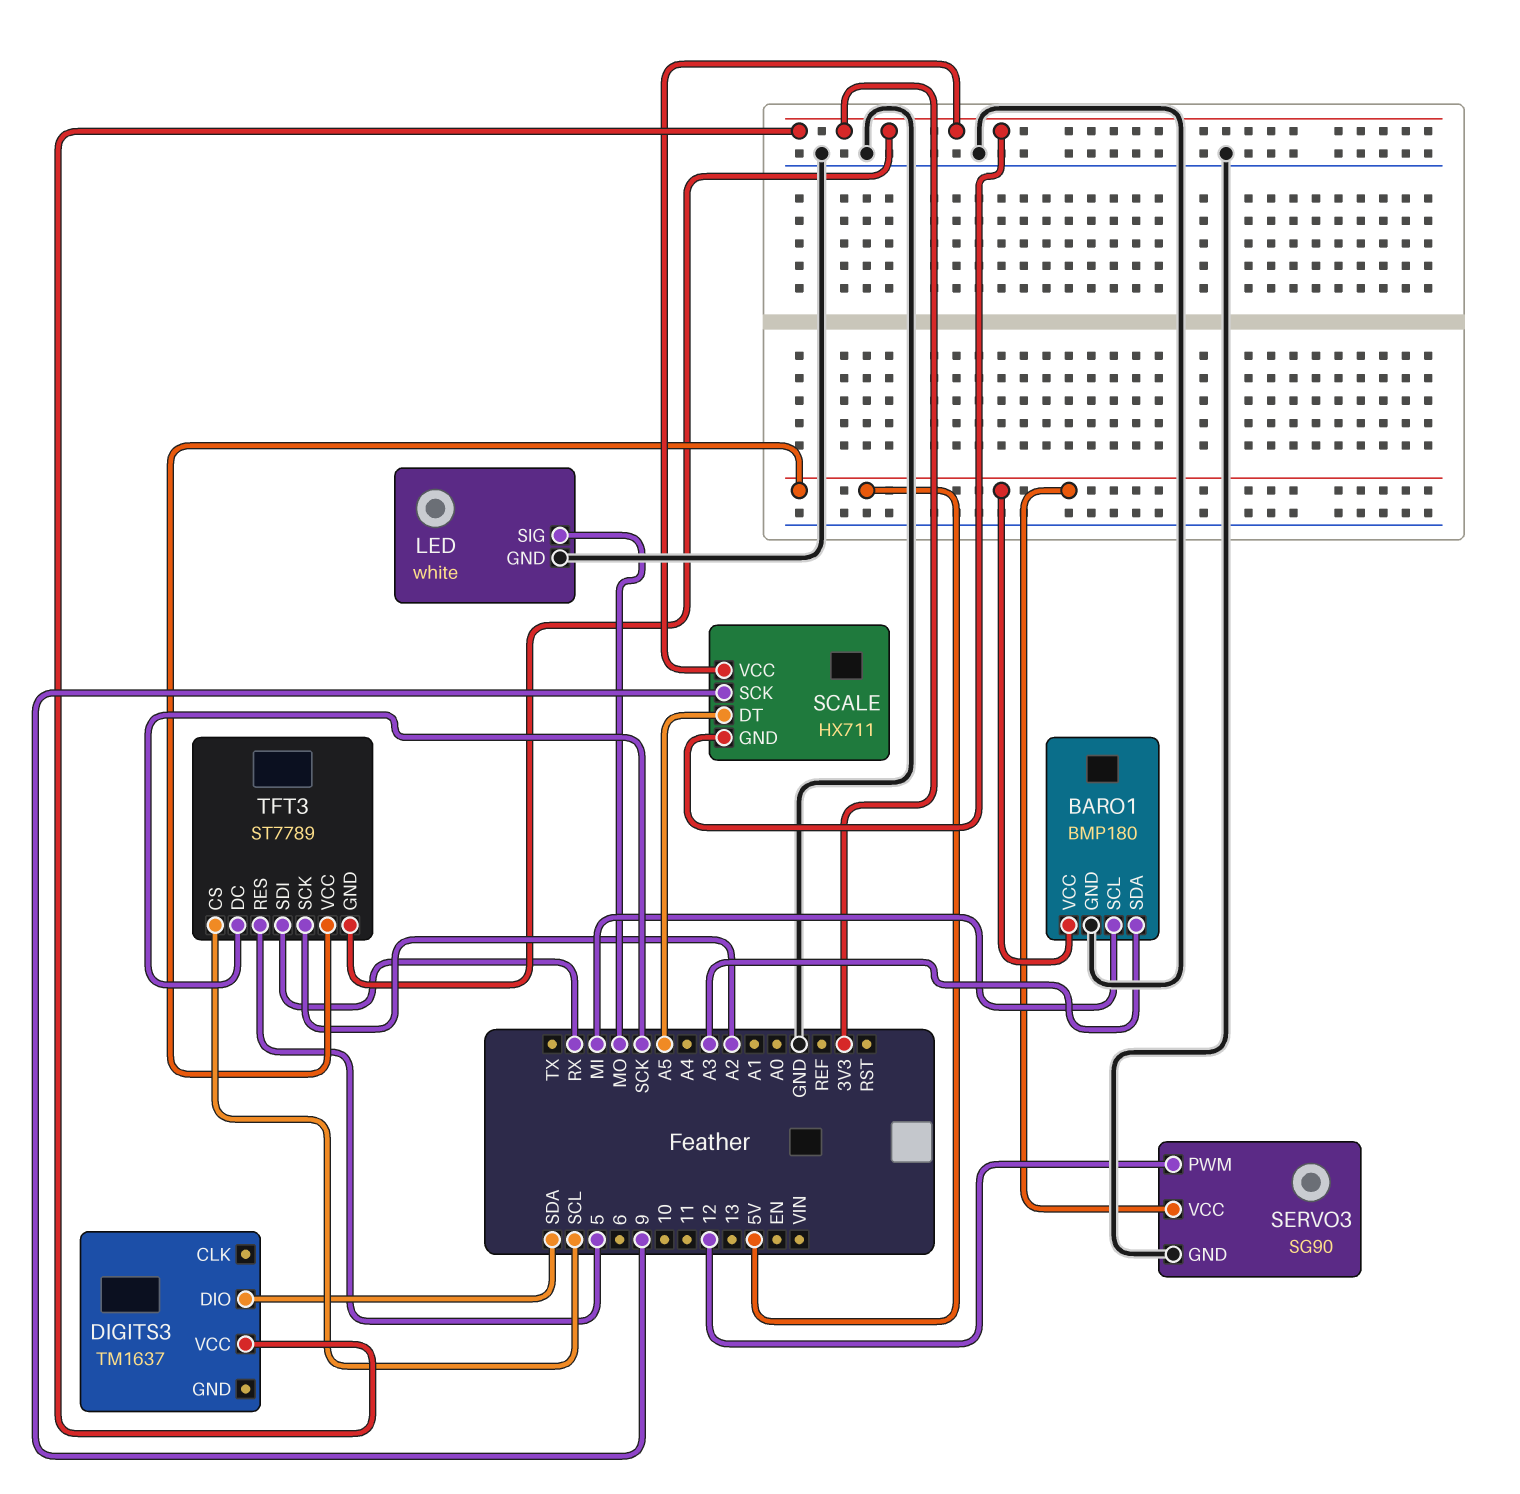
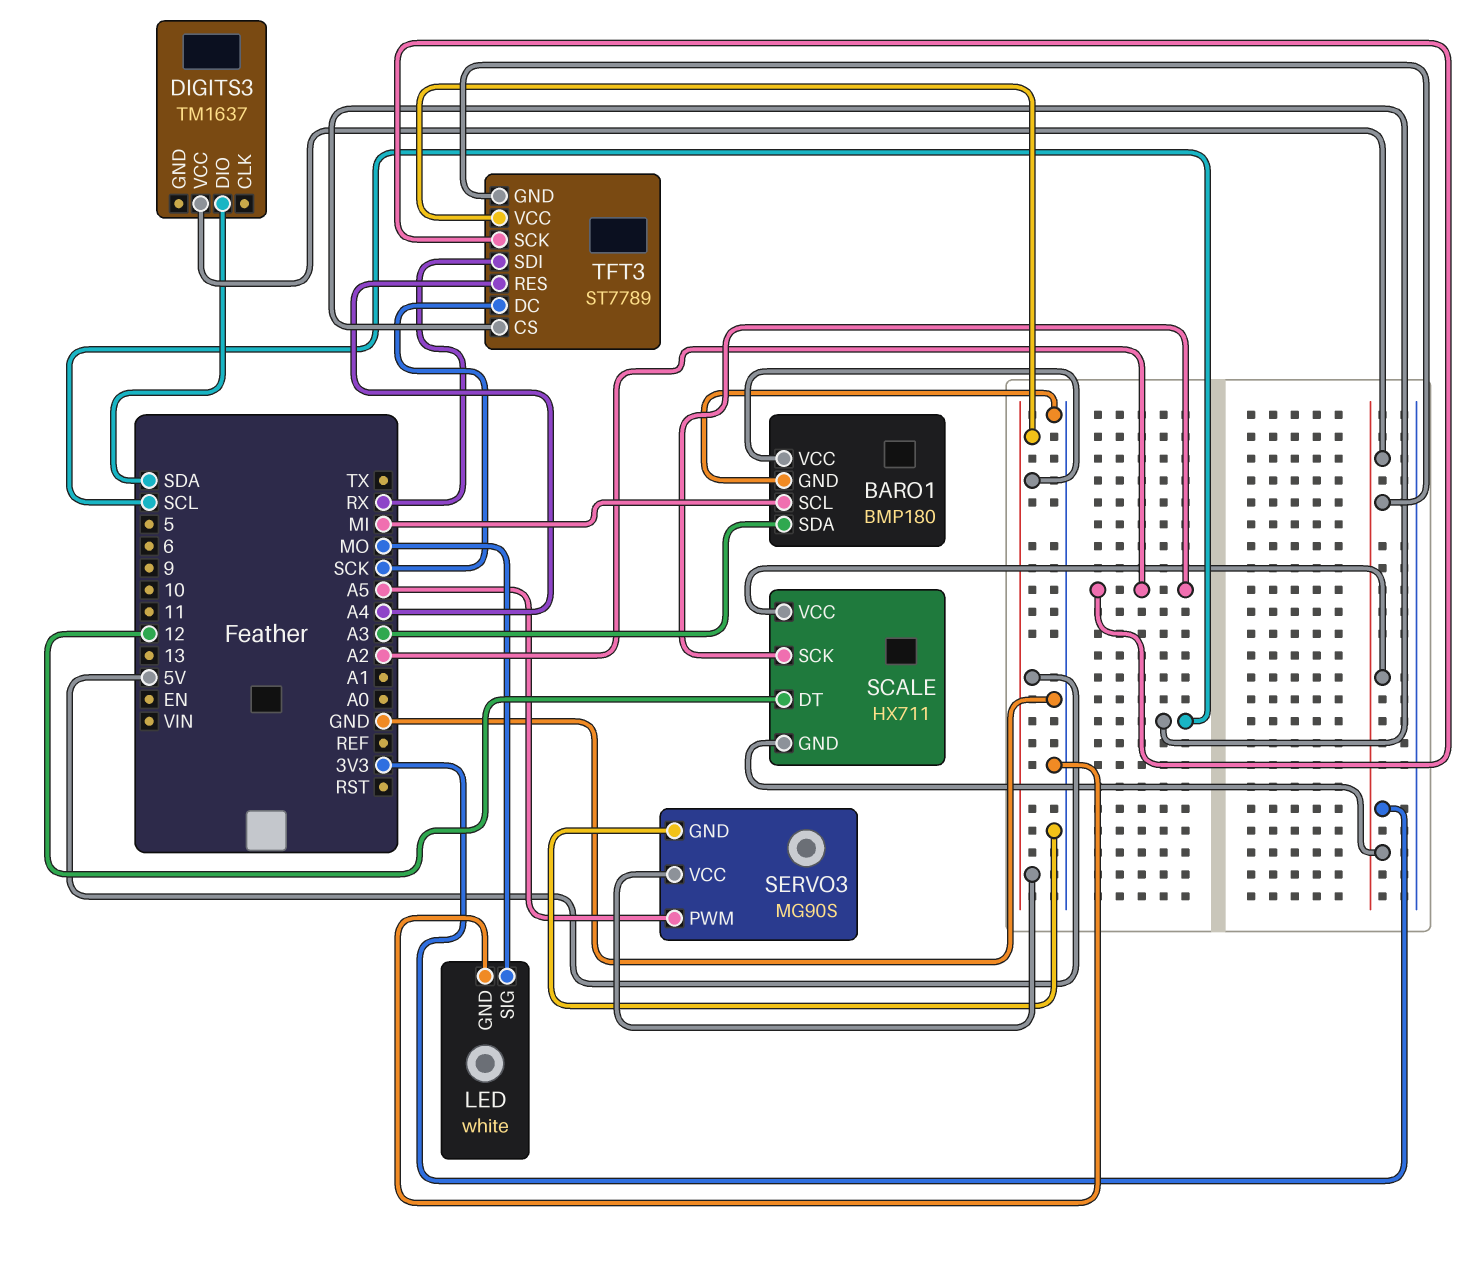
SCALE pin DT: A5 -> 12
SCALE pin SCK: 9 -> A2
SERVO3: SG90 -> MG90S
SERVO3 pin PWM: 12 -> A5
TFT3 pin RES: 5 -> A4

